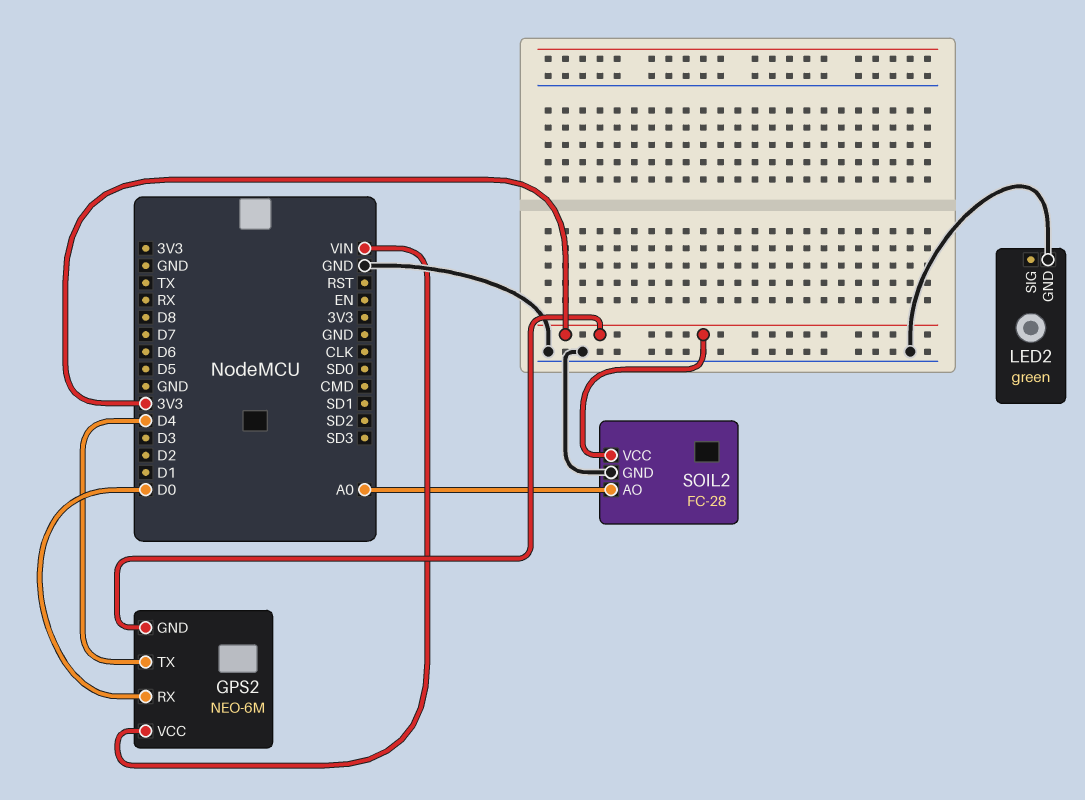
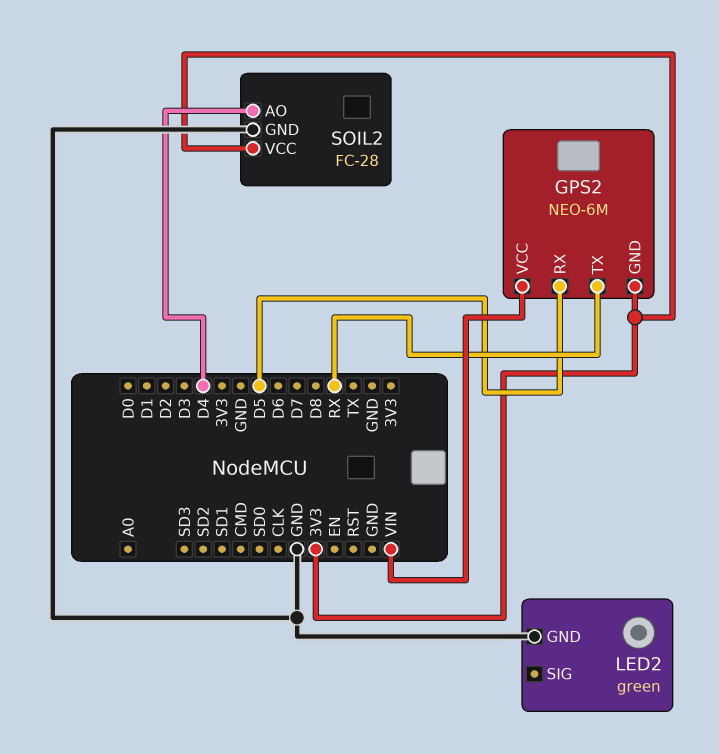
GPS2 pin RX: D0 -> D5
GPS2 pin TX: D4 -> RX
SOIL2 pin AO: A0 -> D4

